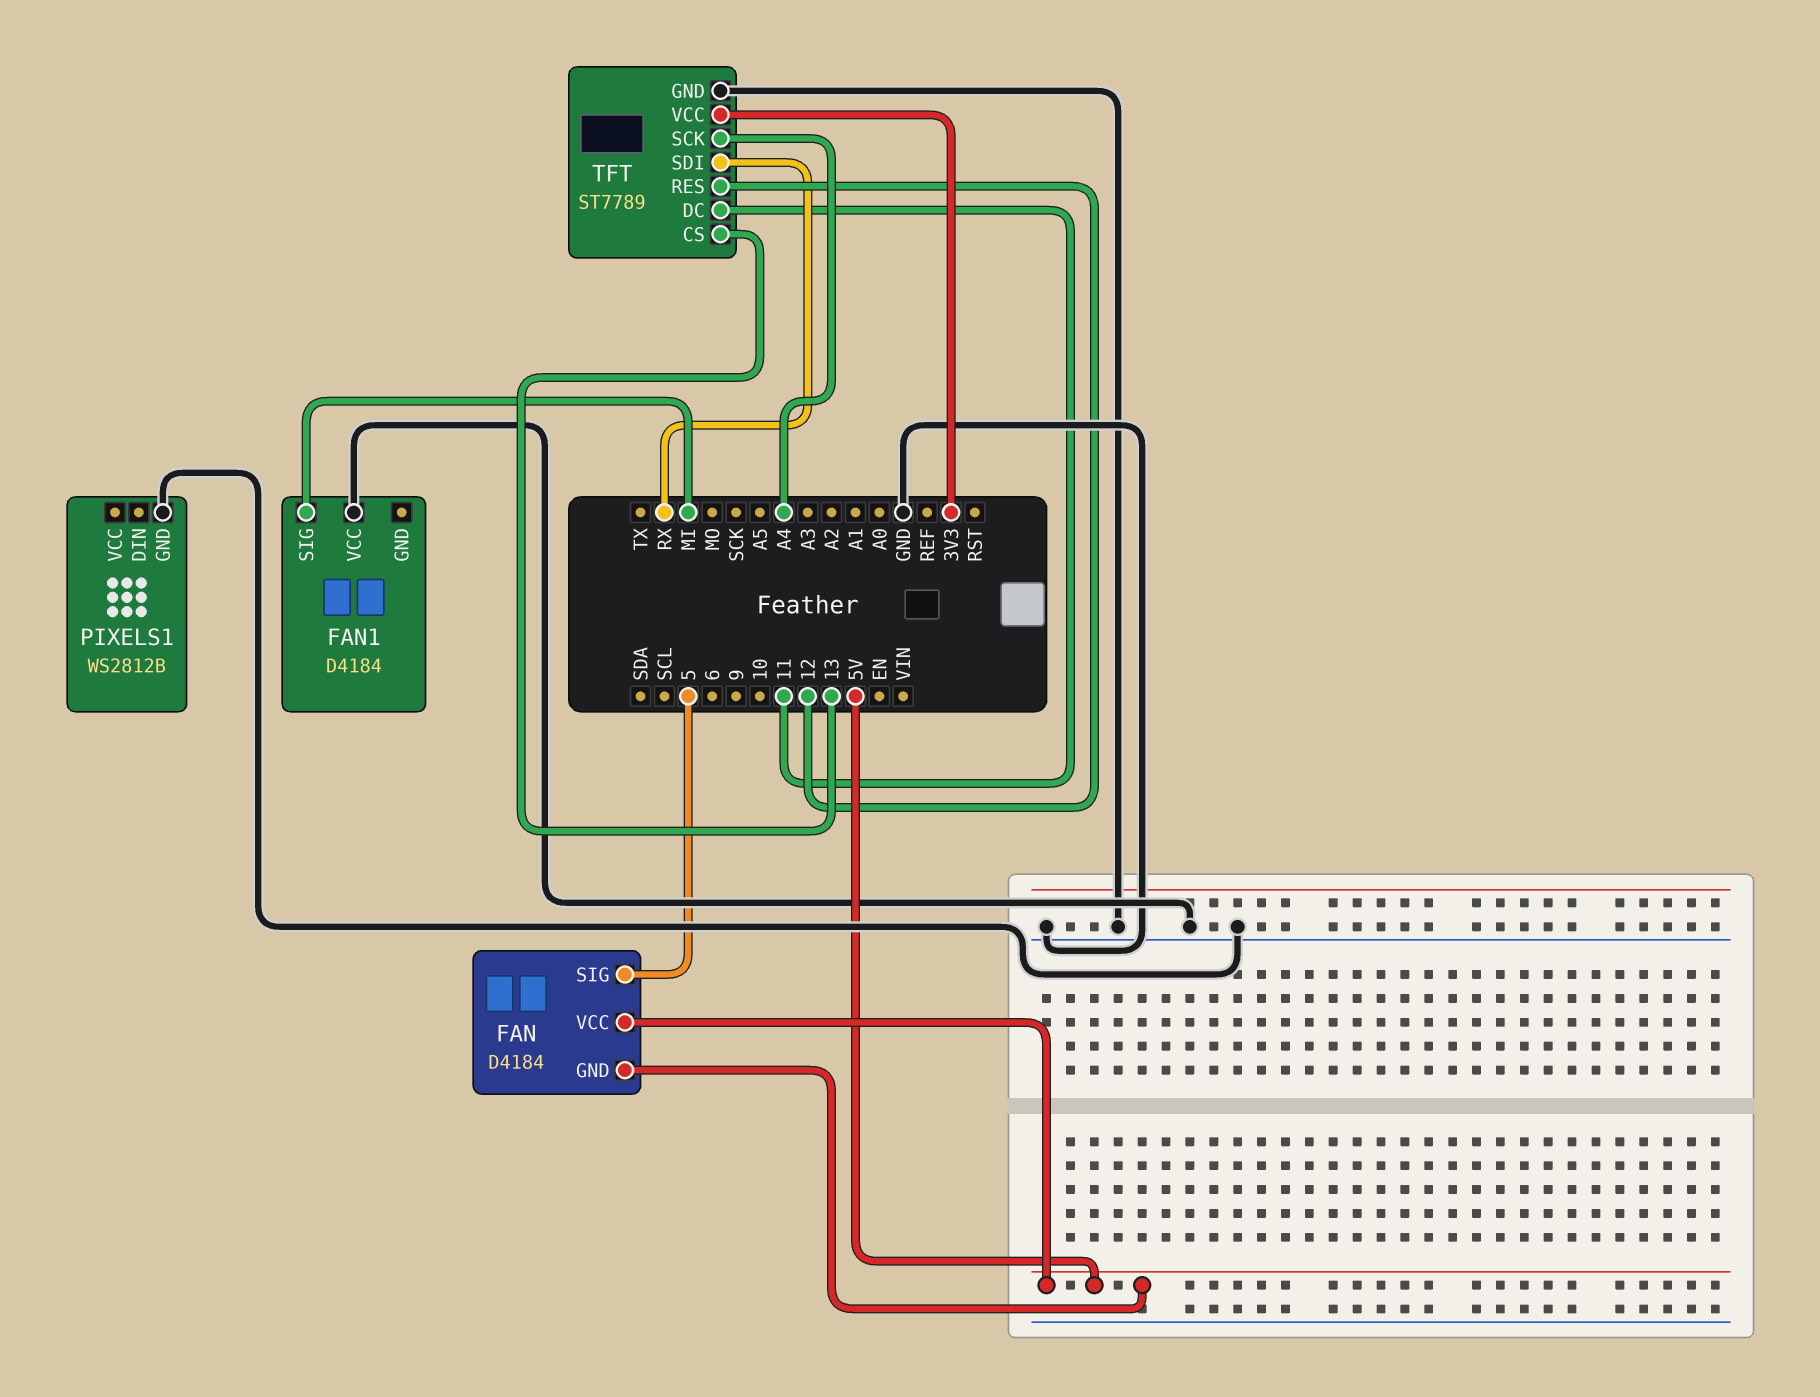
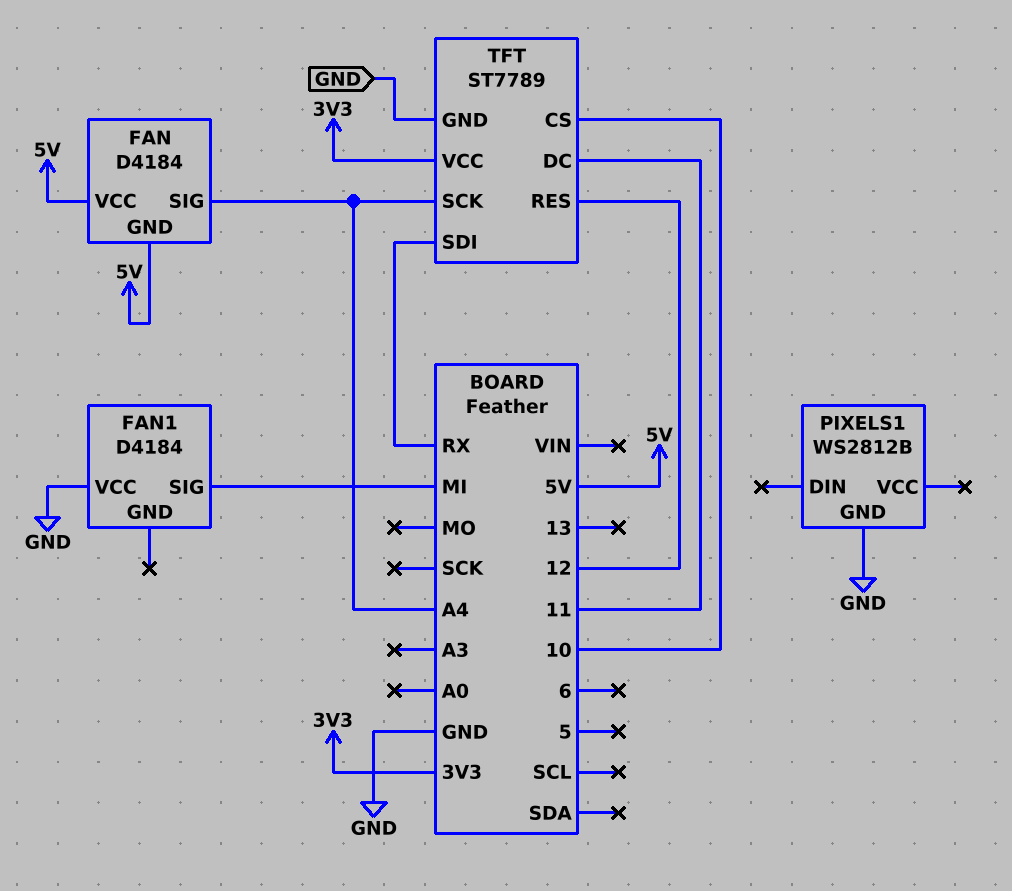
FAN pin SIG: 5 -> A4
TFT pin CS: 13 -> 10

